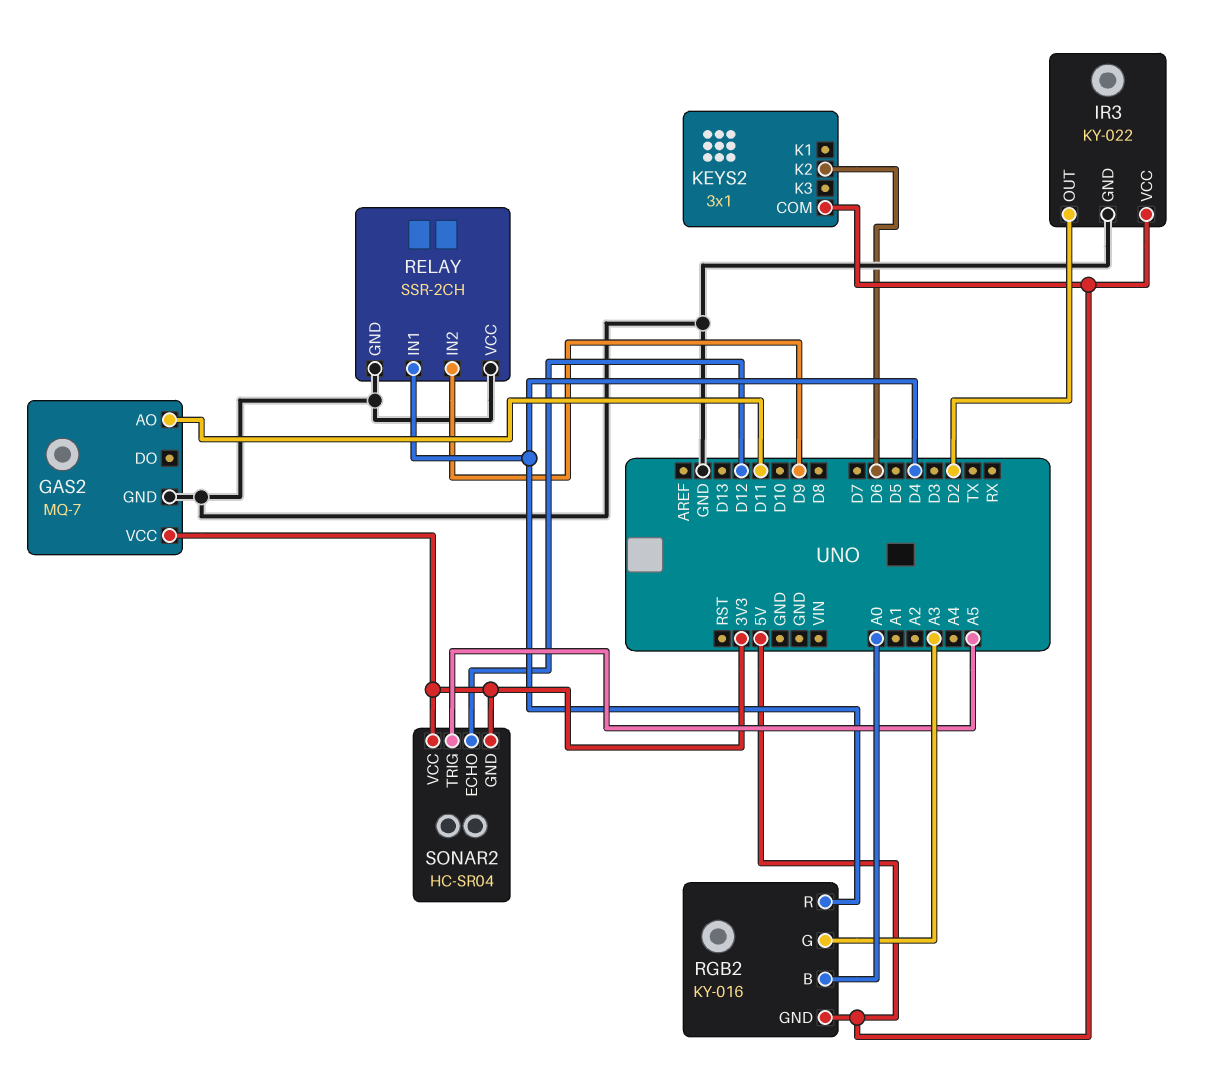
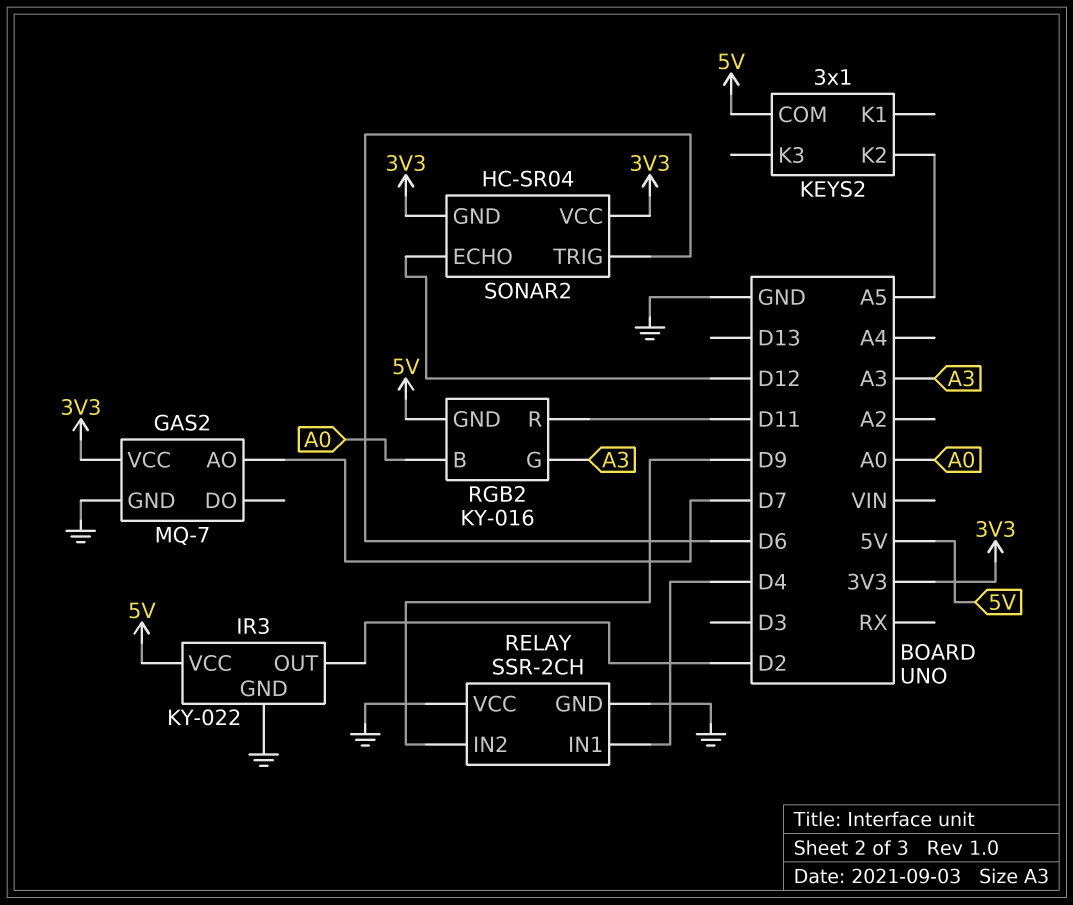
GAS2 pin AO: D11 -> D7
KEYS2 pin K2: D6 -> A5
RGB2 pin R: D4 -> D11
SONAR2 pin TRIG: A5 -> D6

